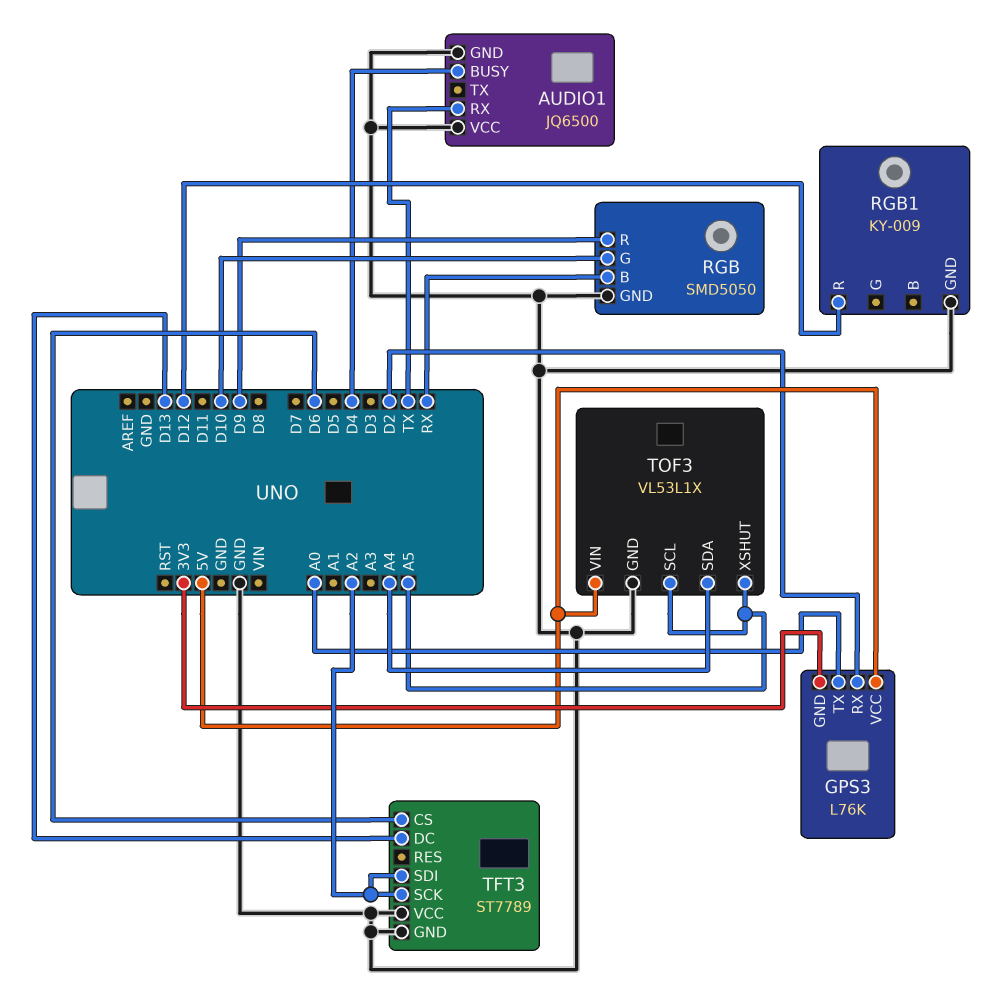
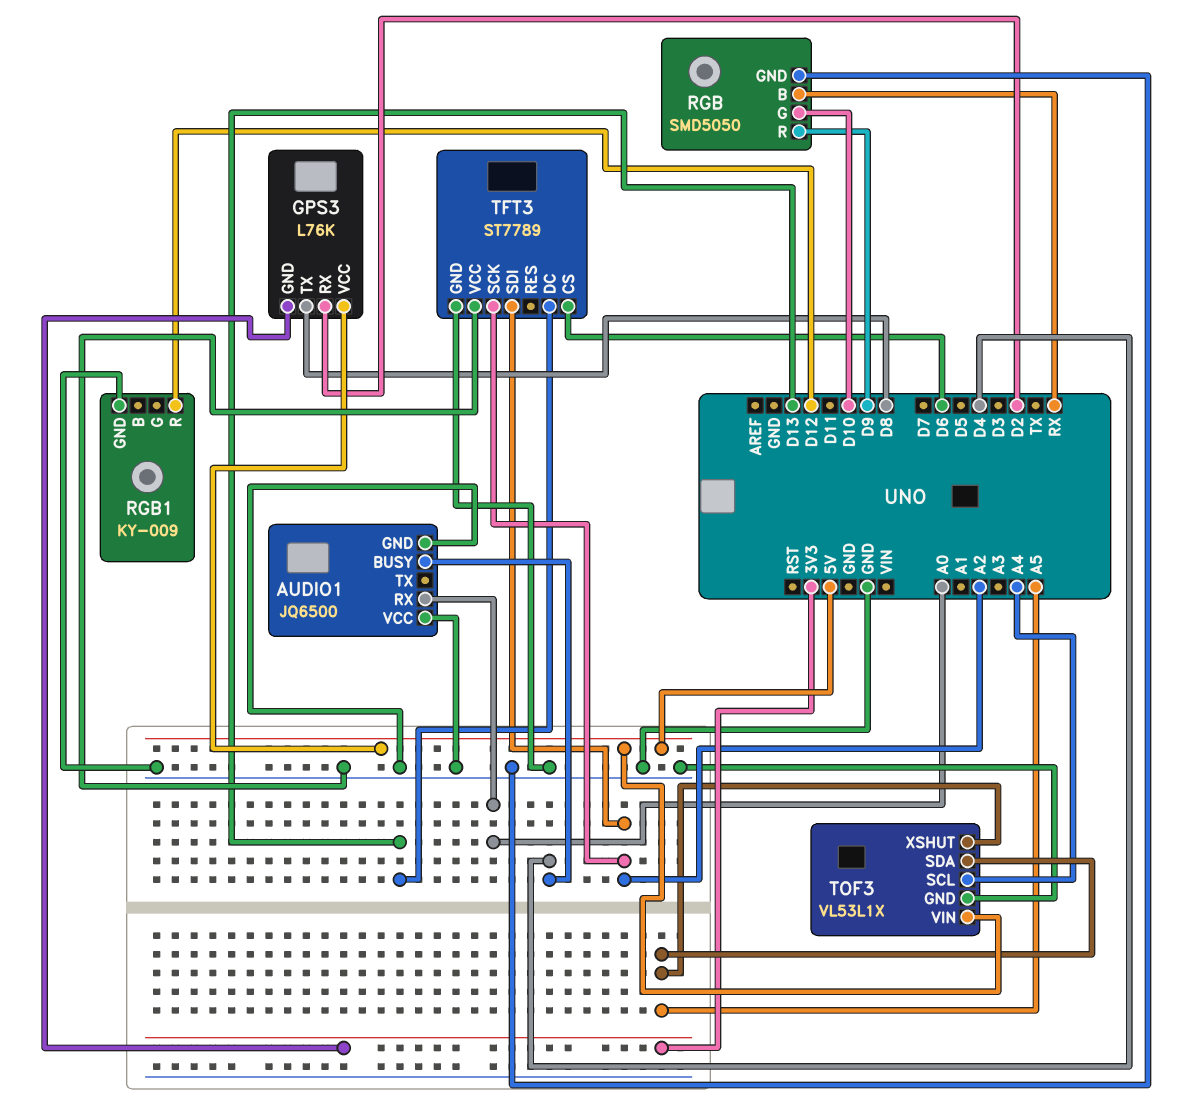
AUDIO1 pin RX: TX -> A0
GPS3 pin TX: A0 -> D8
TOF3 pin SCL: A5 -> A4
TOF3 pin SDA: A4 -> A5

